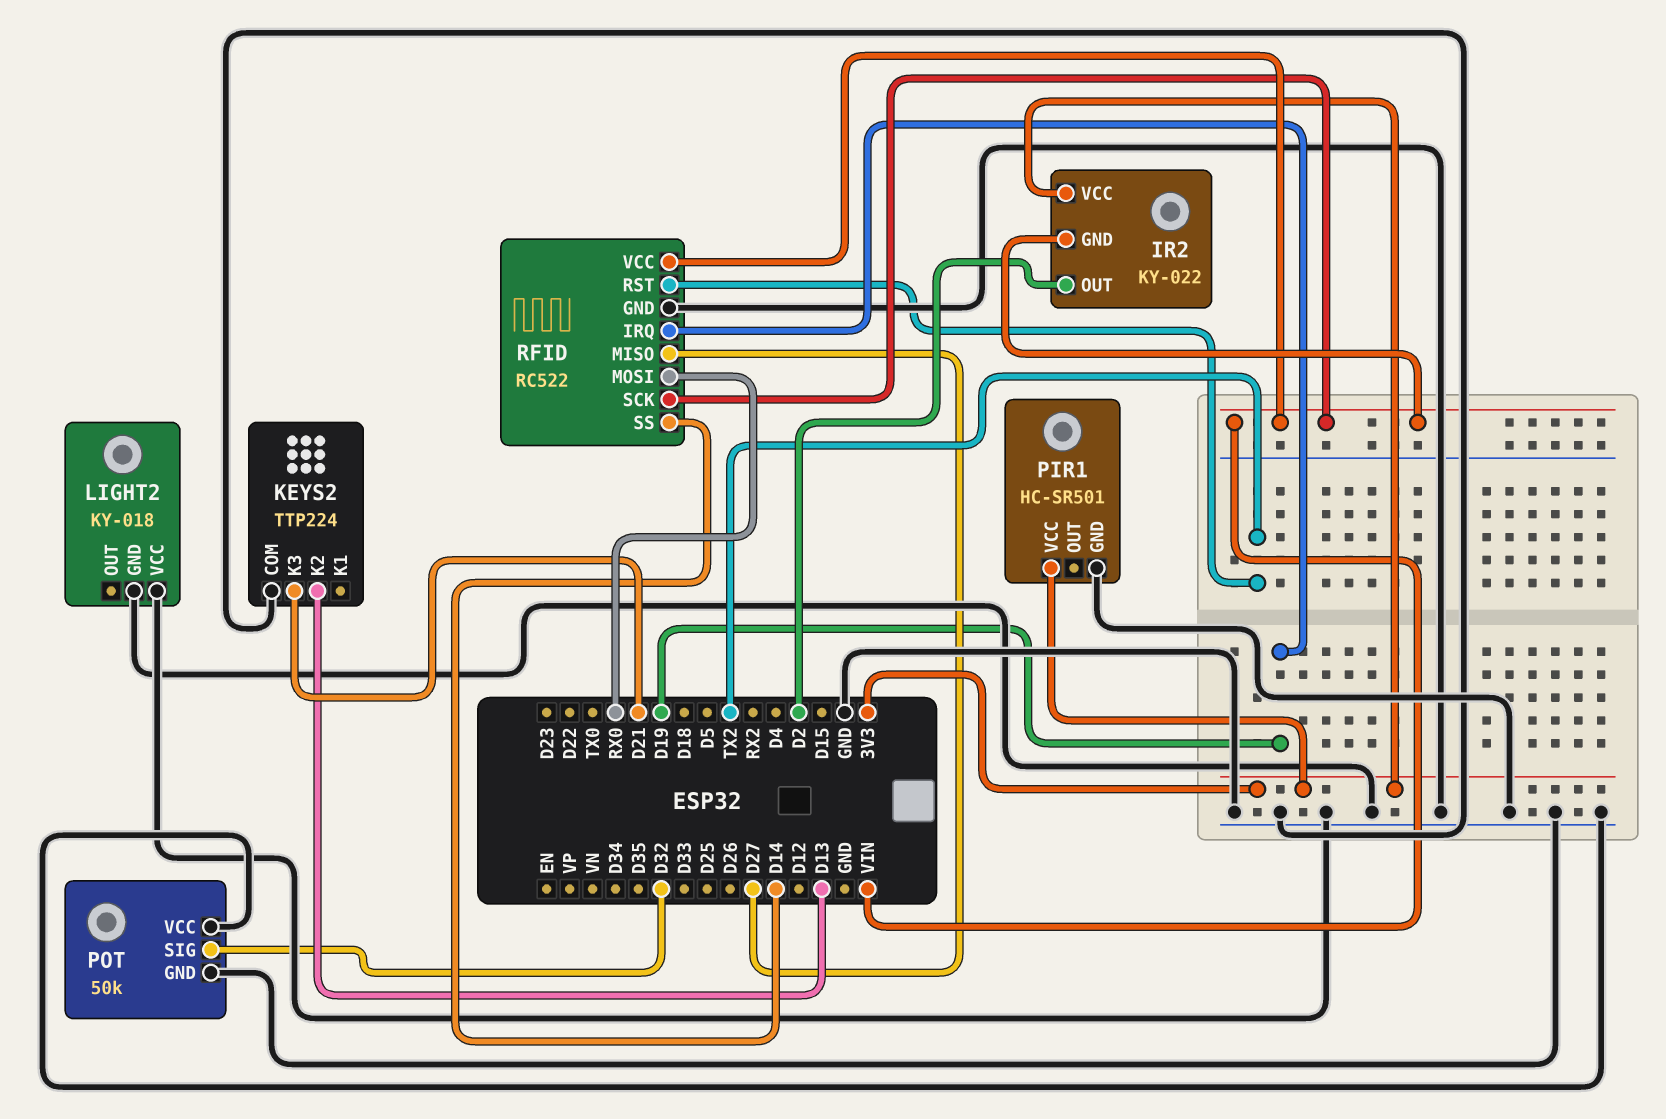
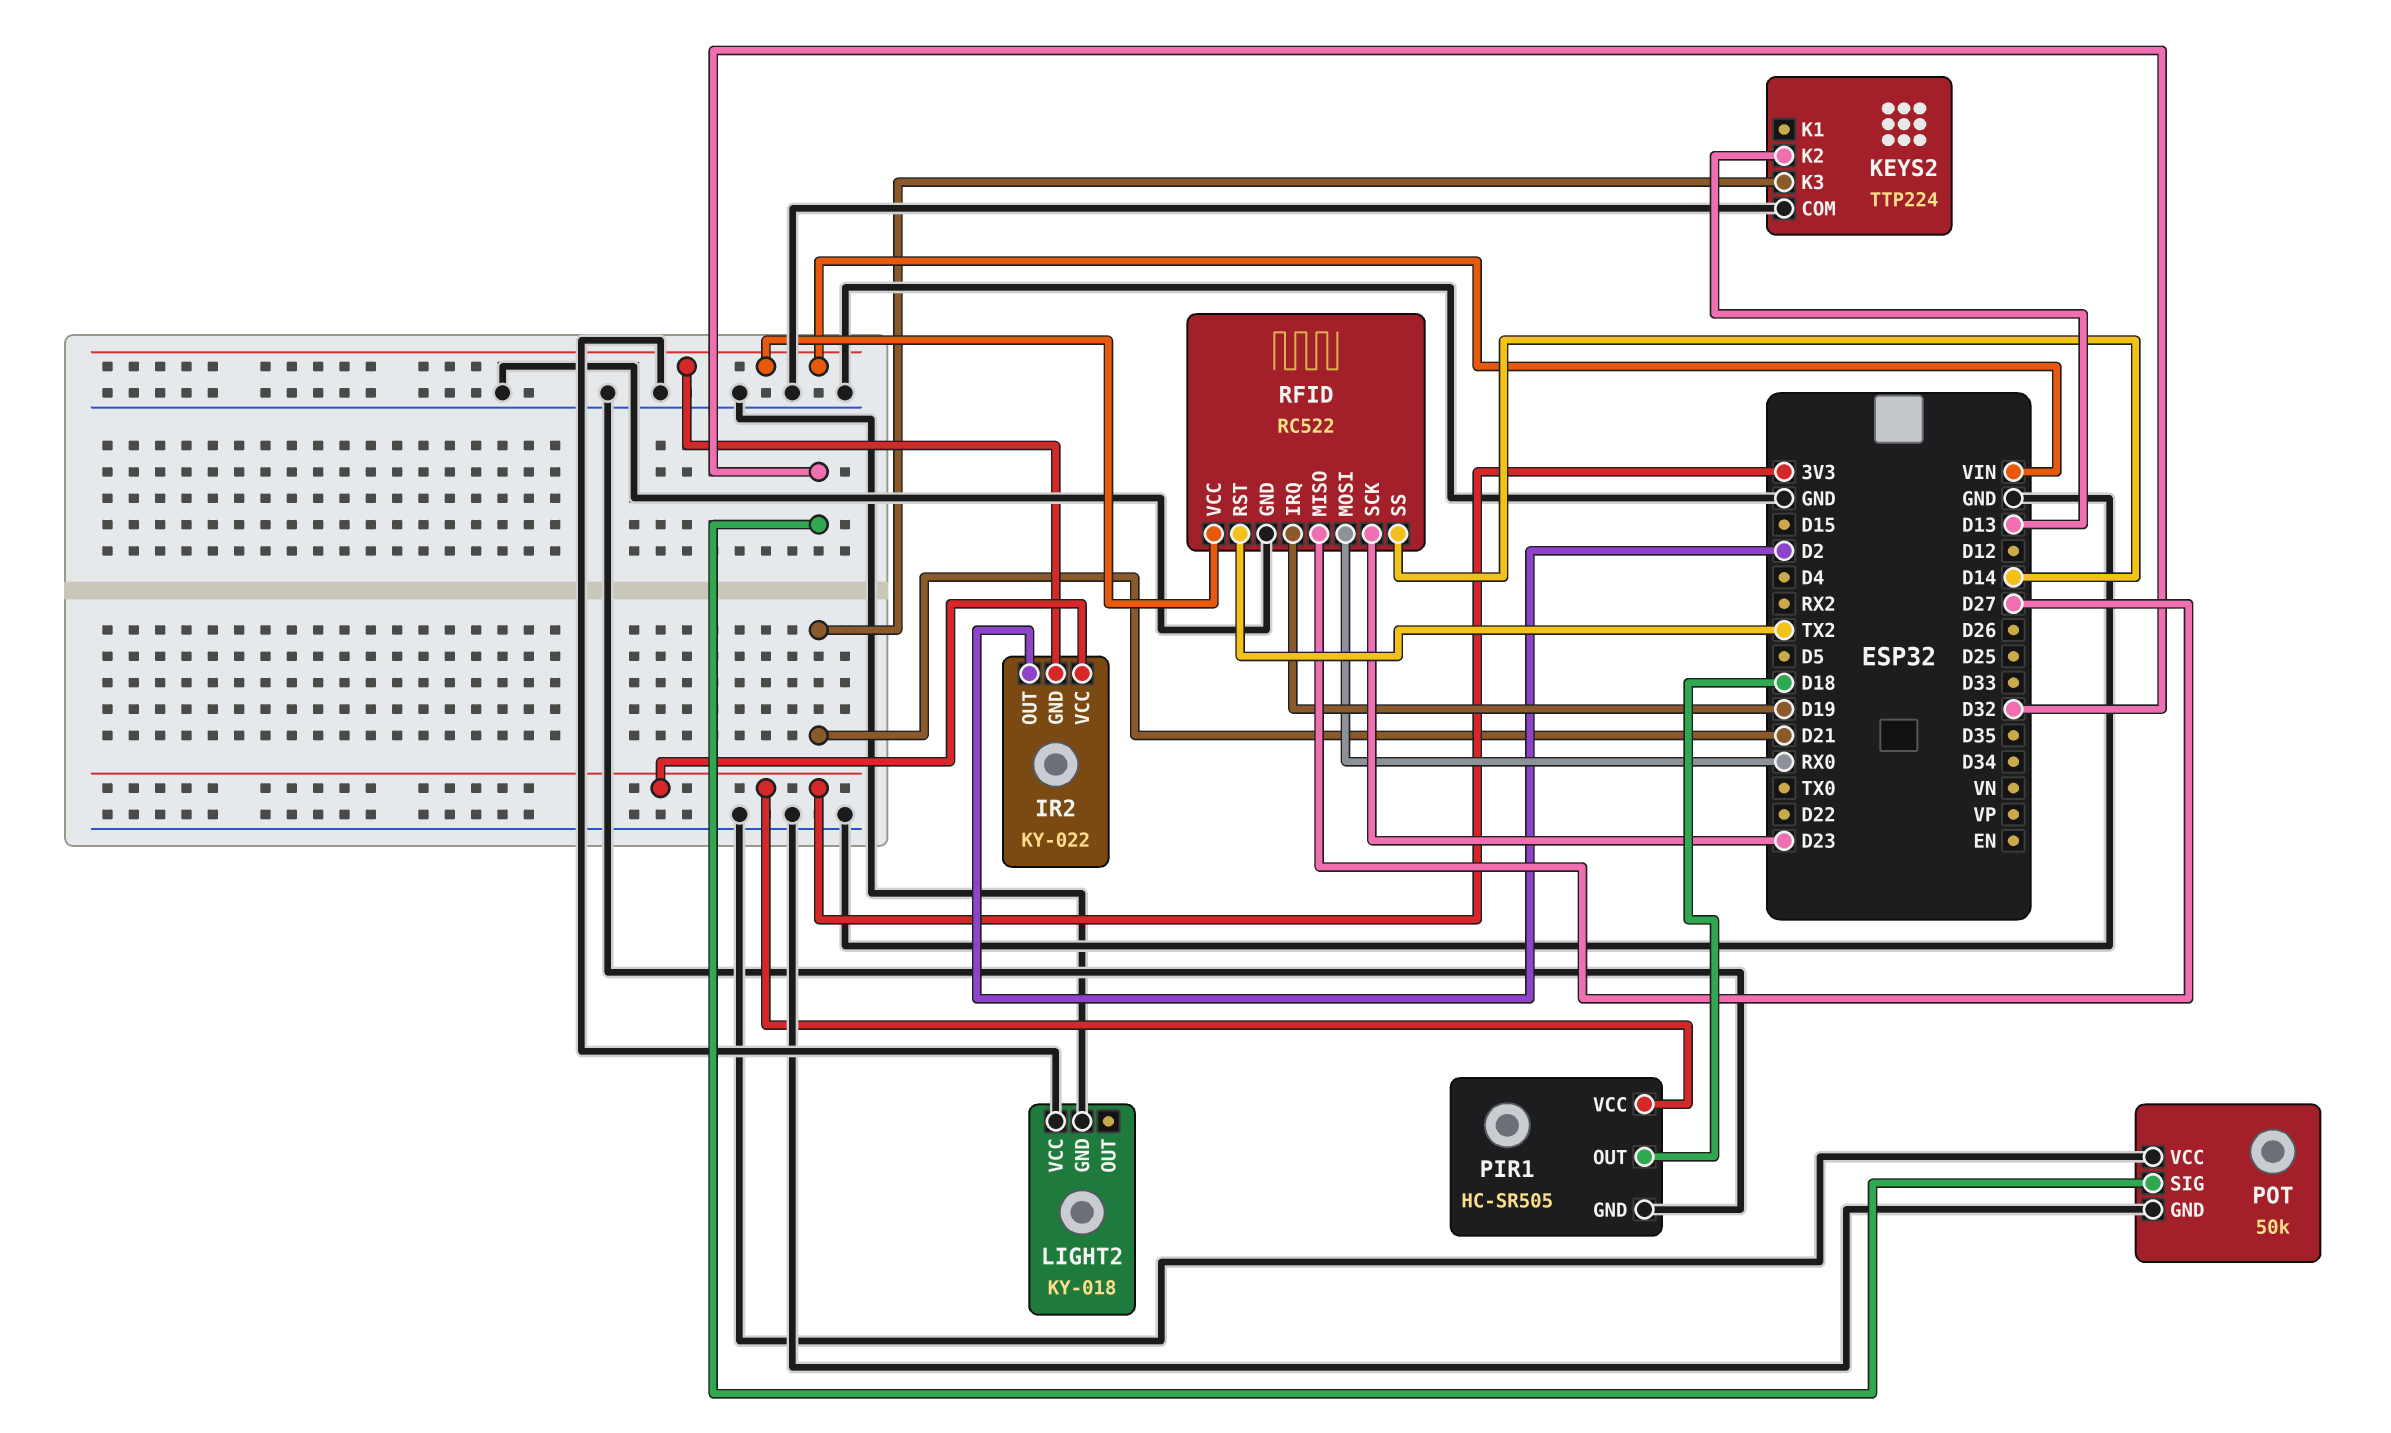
PIR1: HC-SR501 -> HC-SR505
PIR1 pin OUT: none -> D18
RFID pin SCK: VIN -> D23

